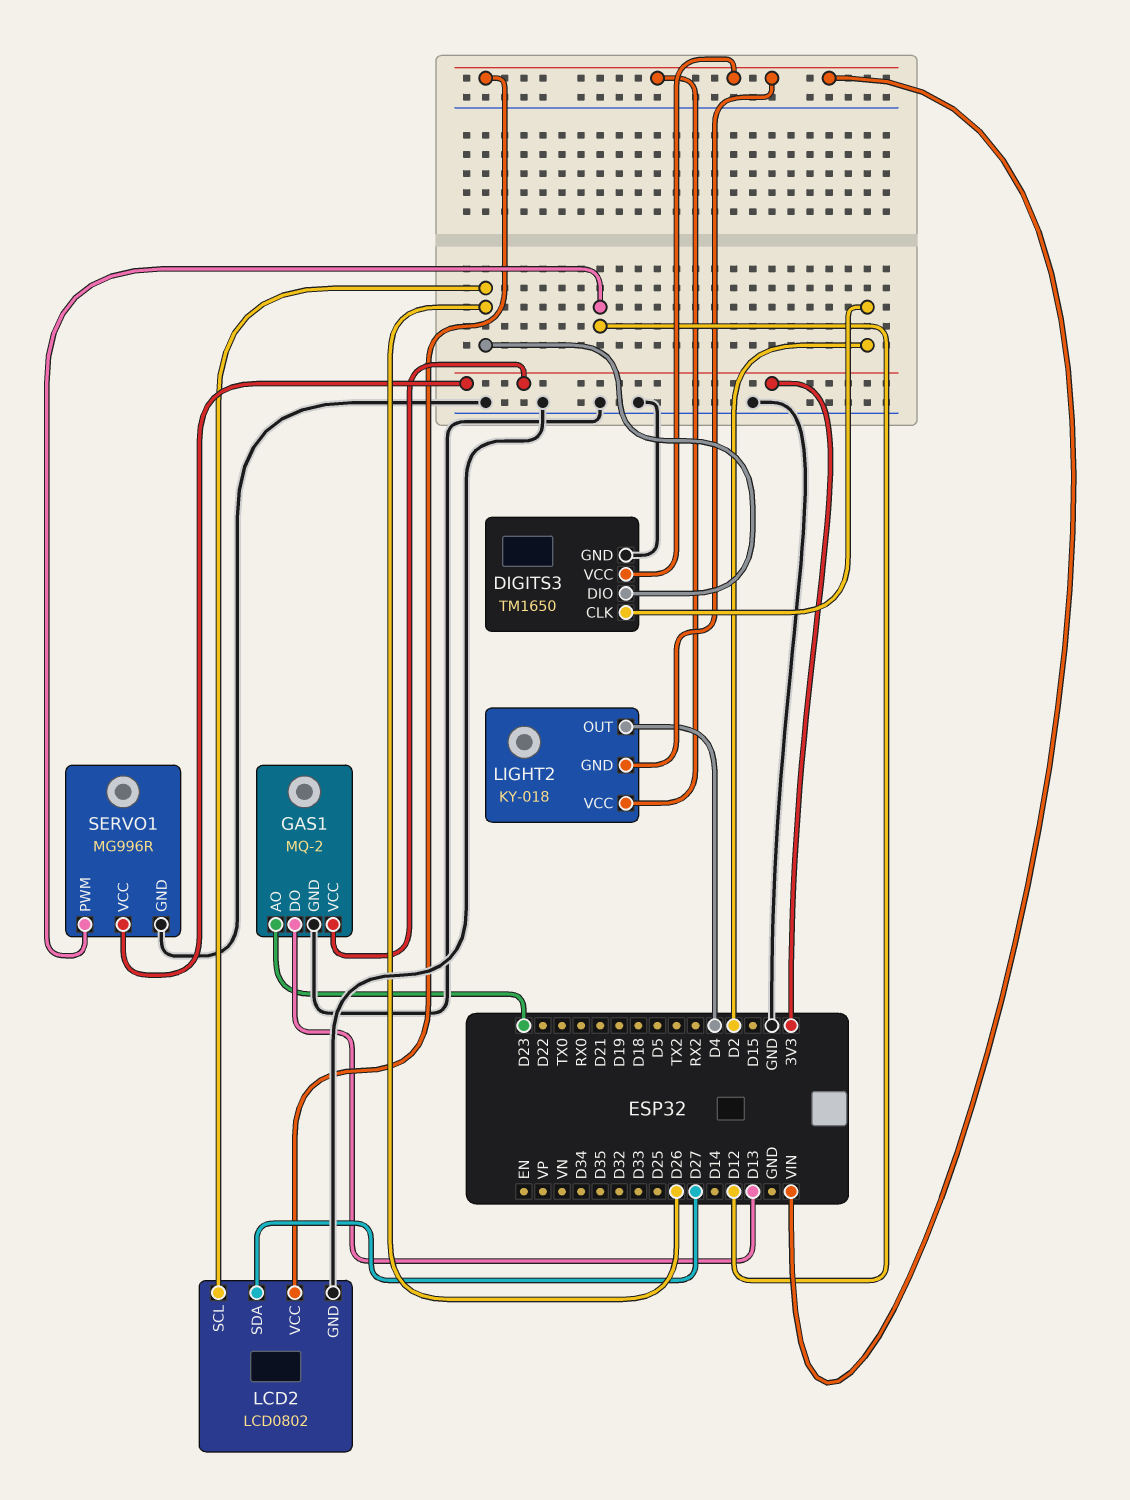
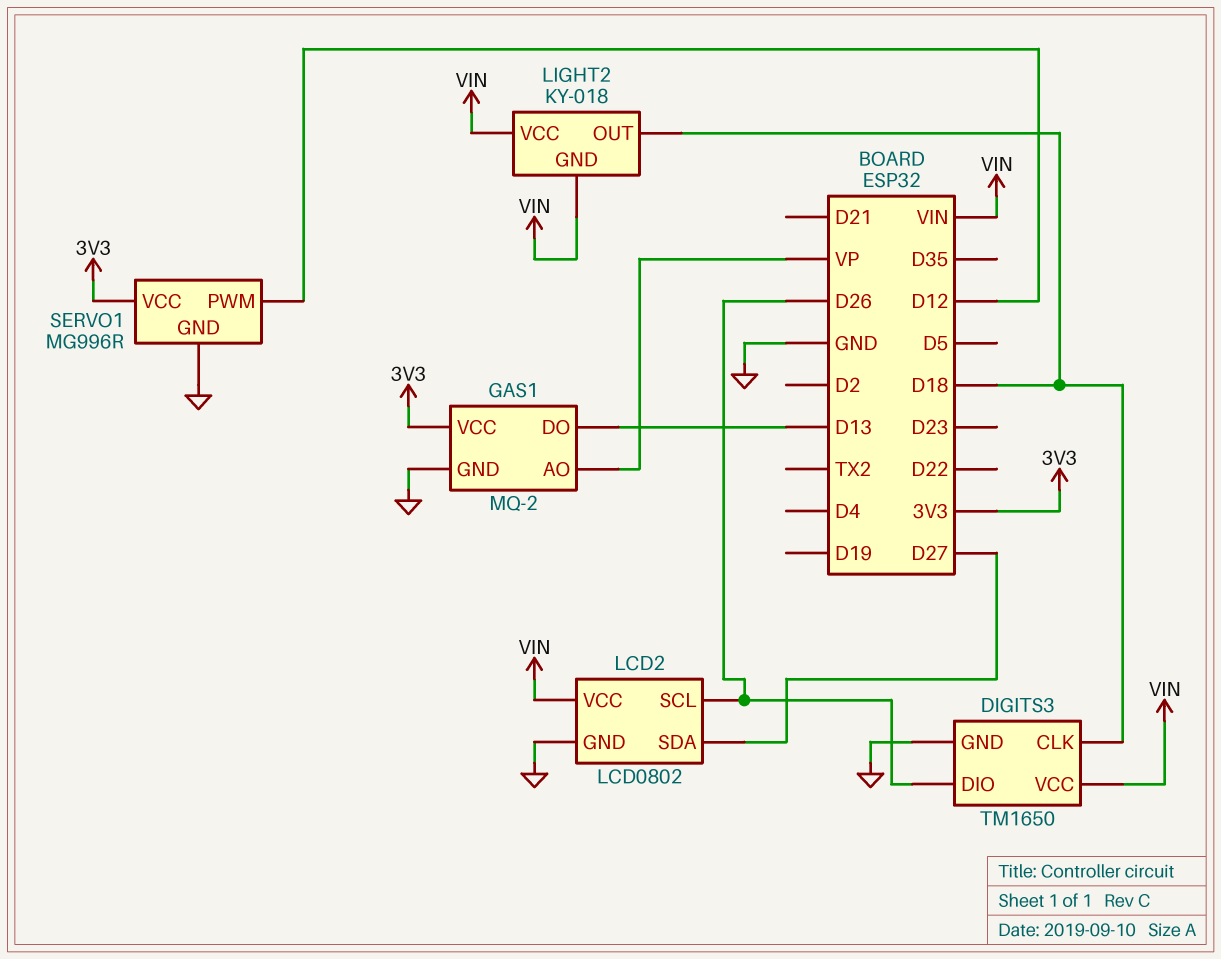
DIGITS3 pin CLK: D2 -> D18
GAS1 pin AO: D23 -> VP
LIGHT2 pin OUT: D4 -> D18

